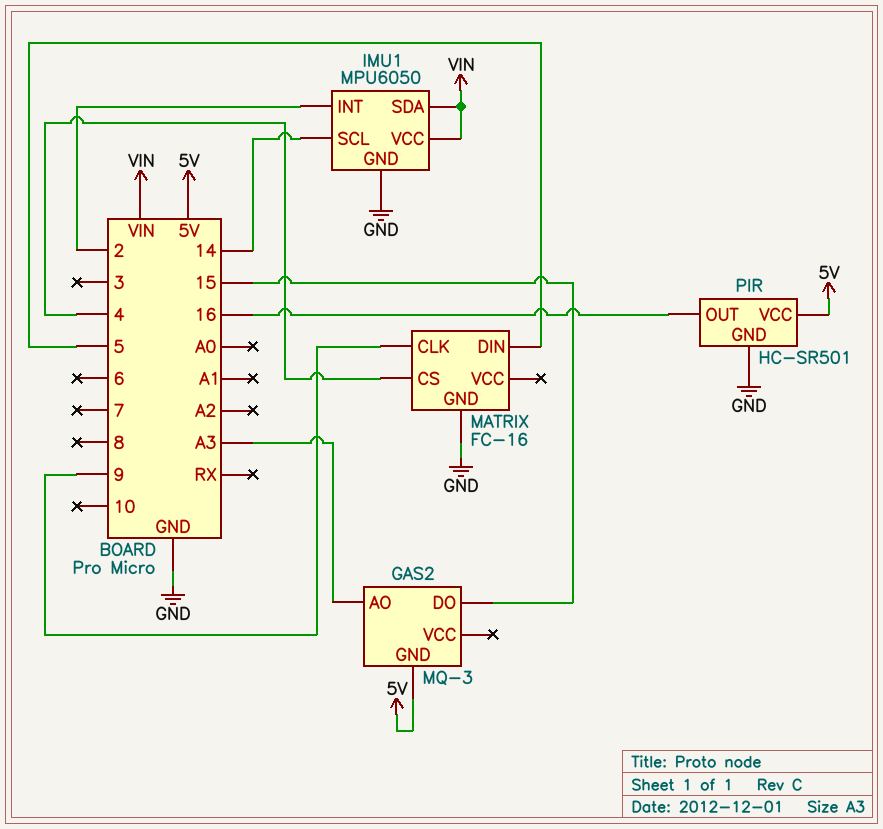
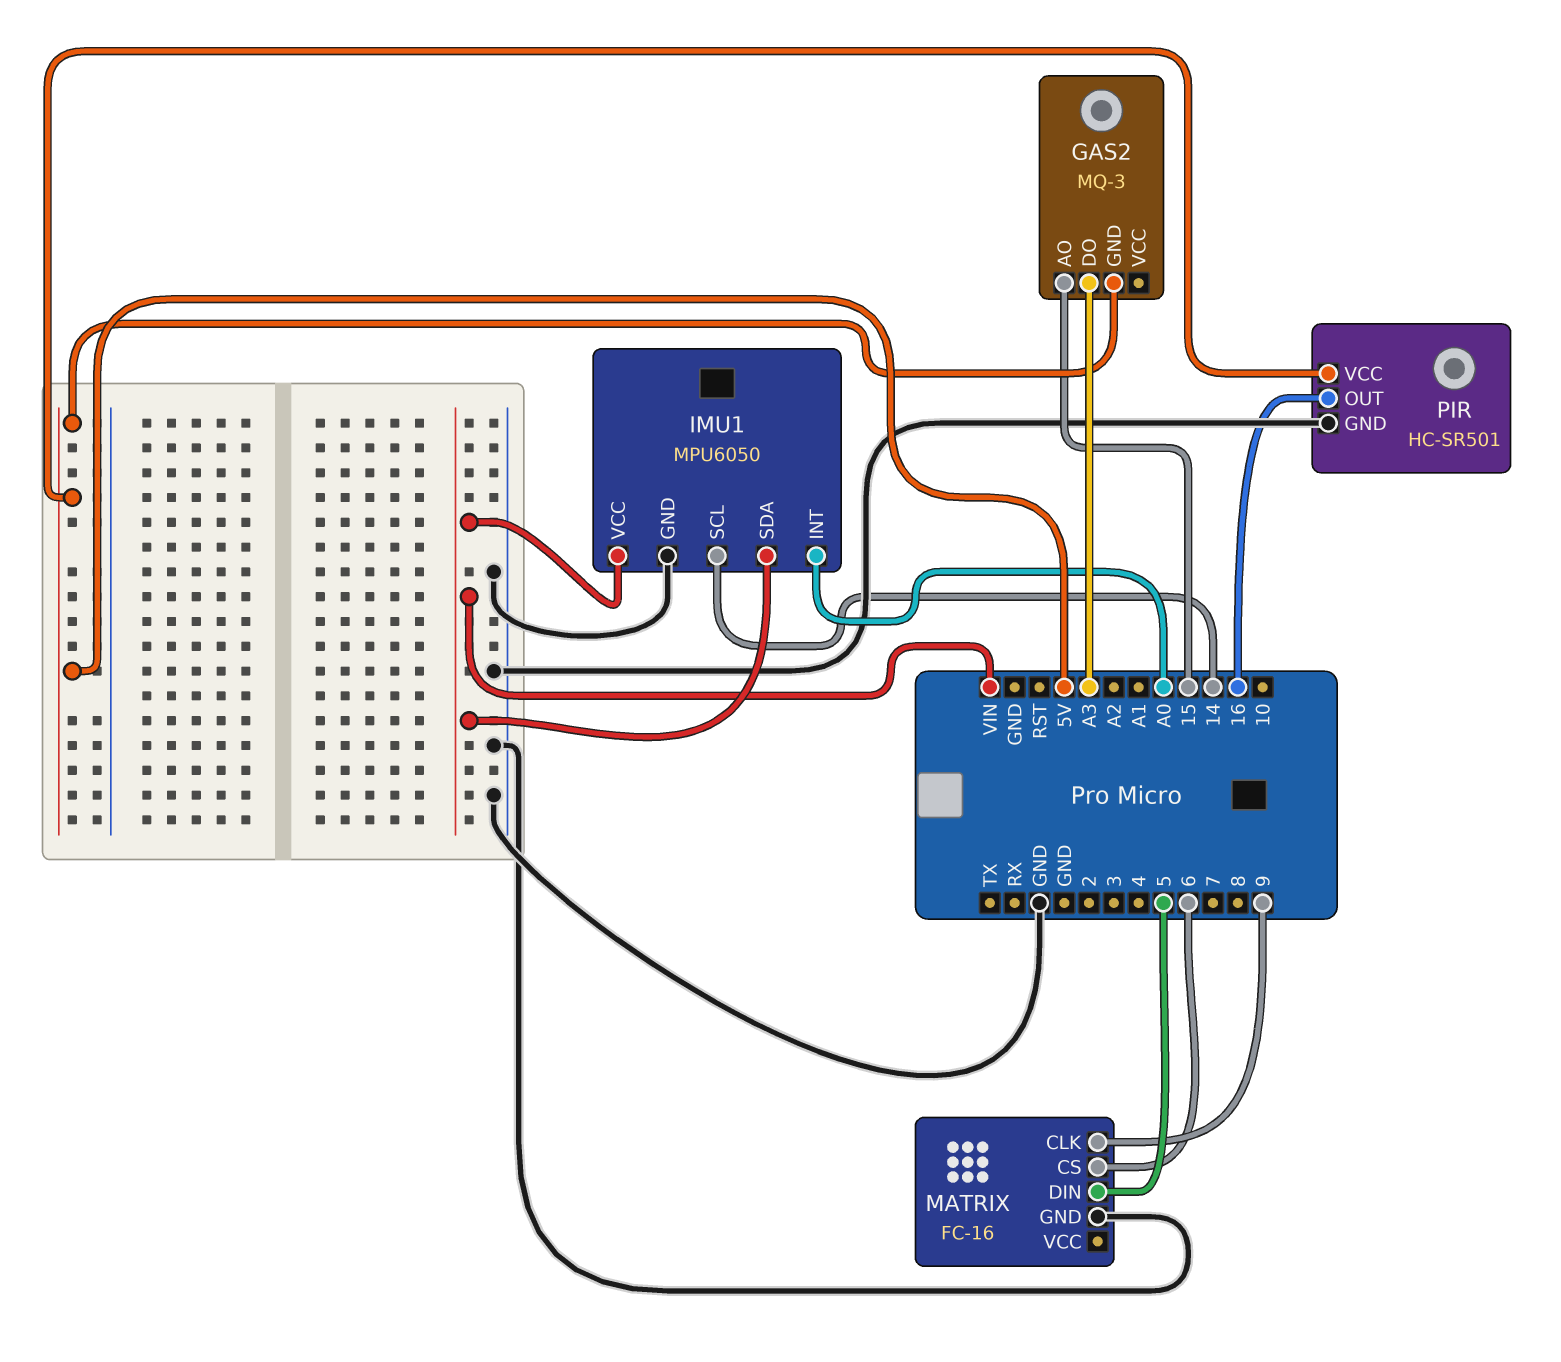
GAS2 pin AO: A3 -> 15
GAS2 pin DO: 15 -> A3
IMU1 pin INT: 2 -> A0
MATRIX pin CS: 4 -> 6

